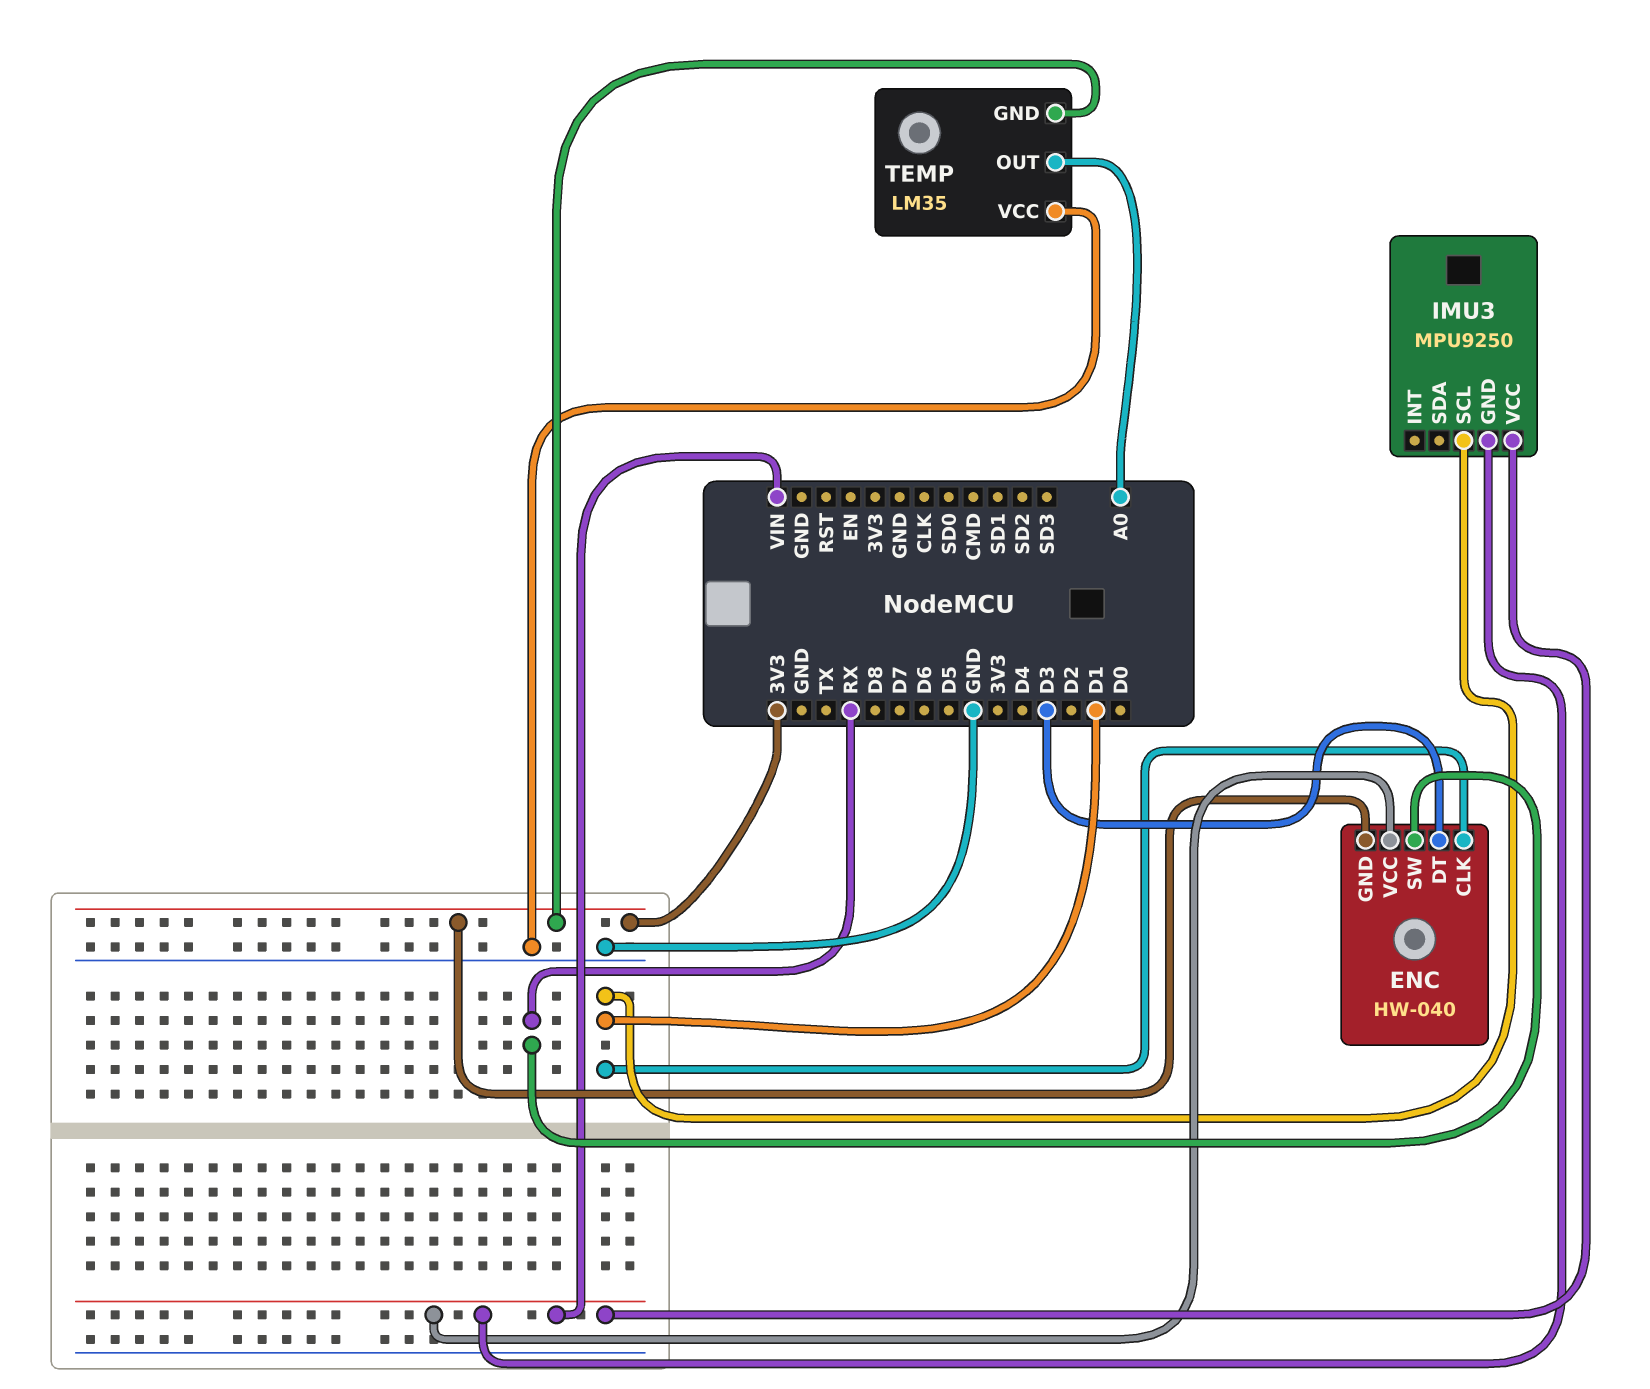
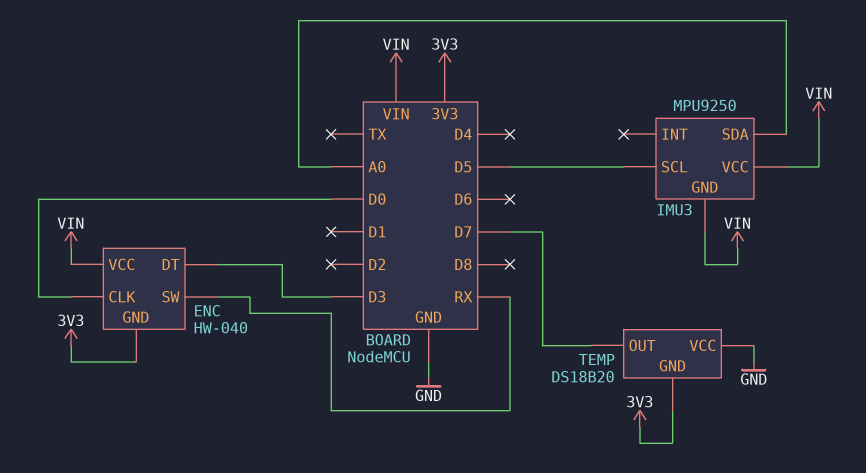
ENC pin CLK: D1 -> D0
IMU3 pin SCL: D1 -> D5
IMU3 pin SDA: none -> A0
TEMP: LM35 -> DS18B20
TEMP pin OUT: A0 -> D7

